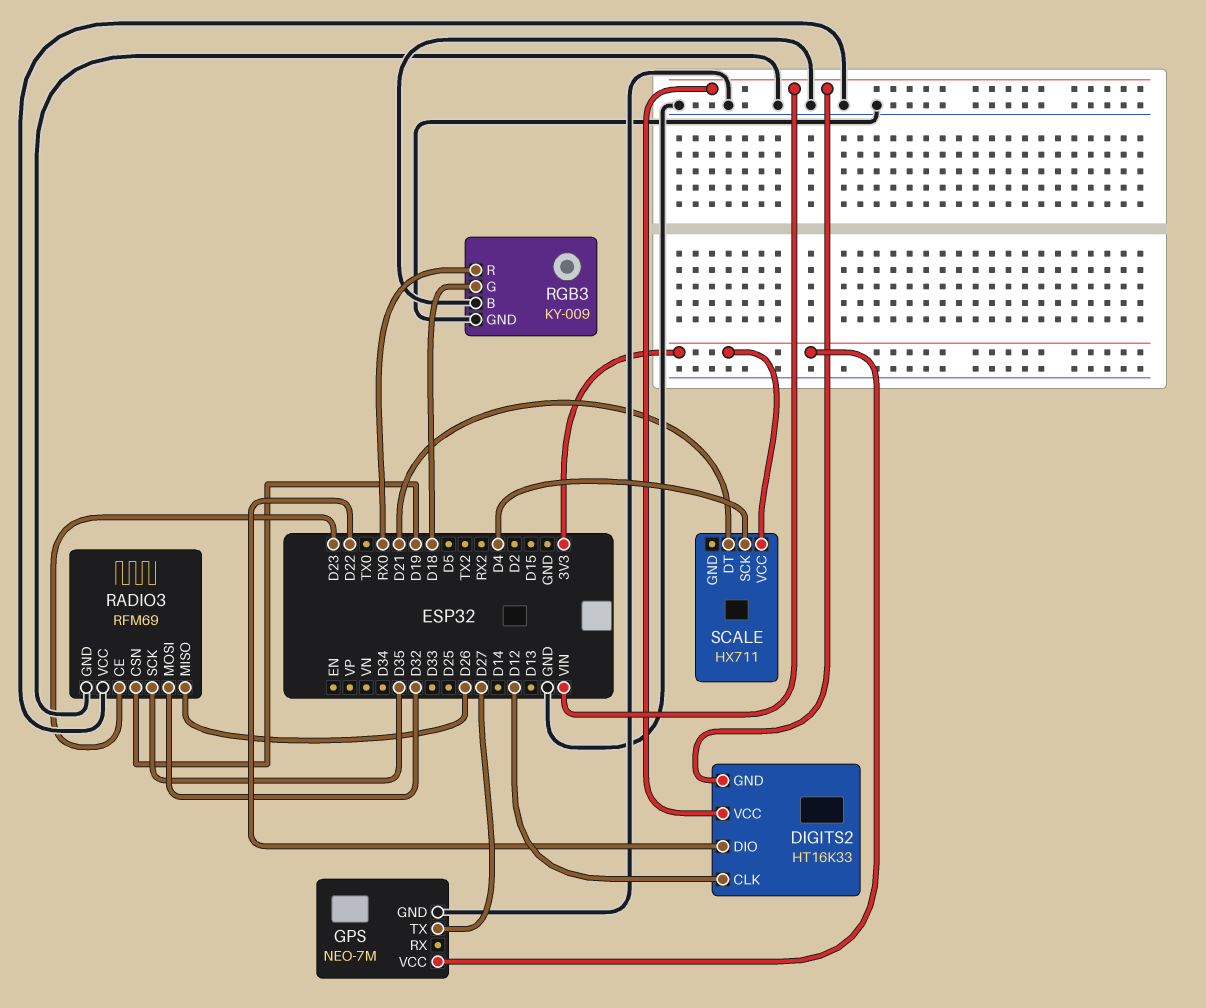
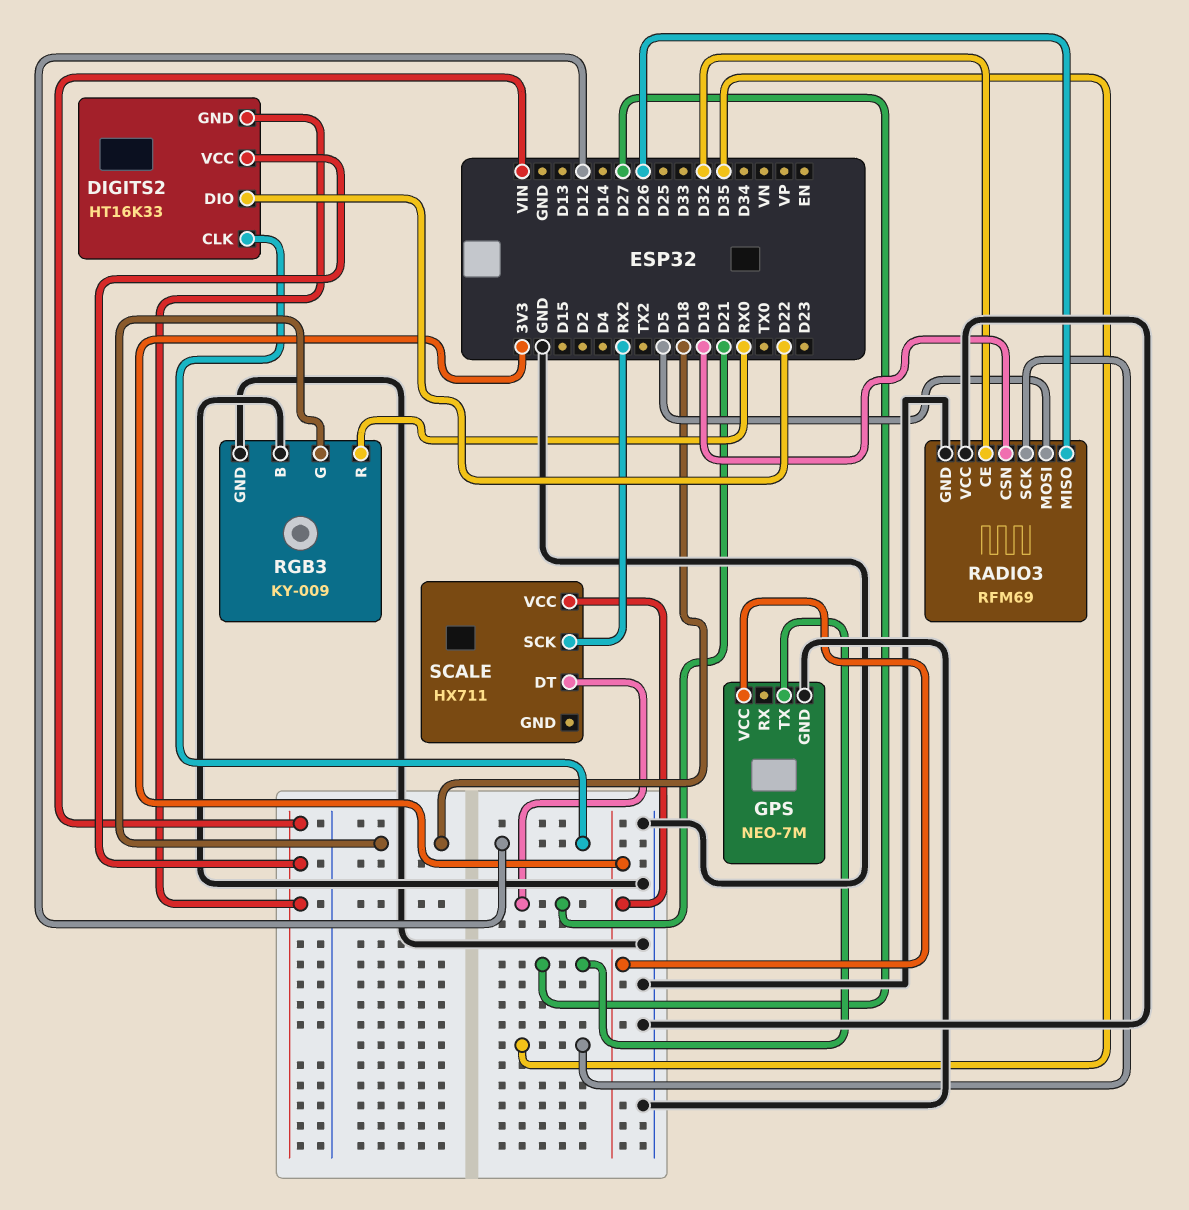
RADIO3 pin CE: D23 -> D32
RADIO3 pin MOSI: D32 -> D5
SCALE pin SCK: D4 -> RX2

